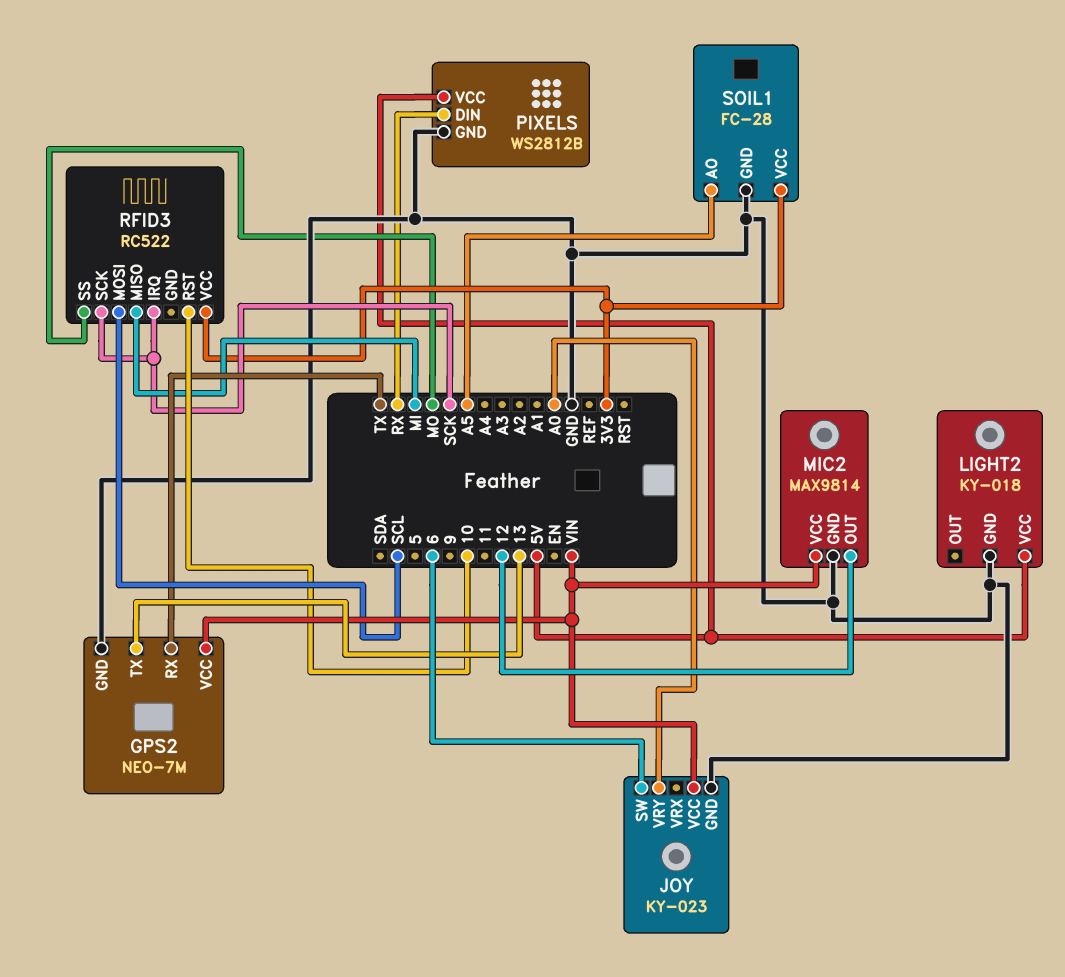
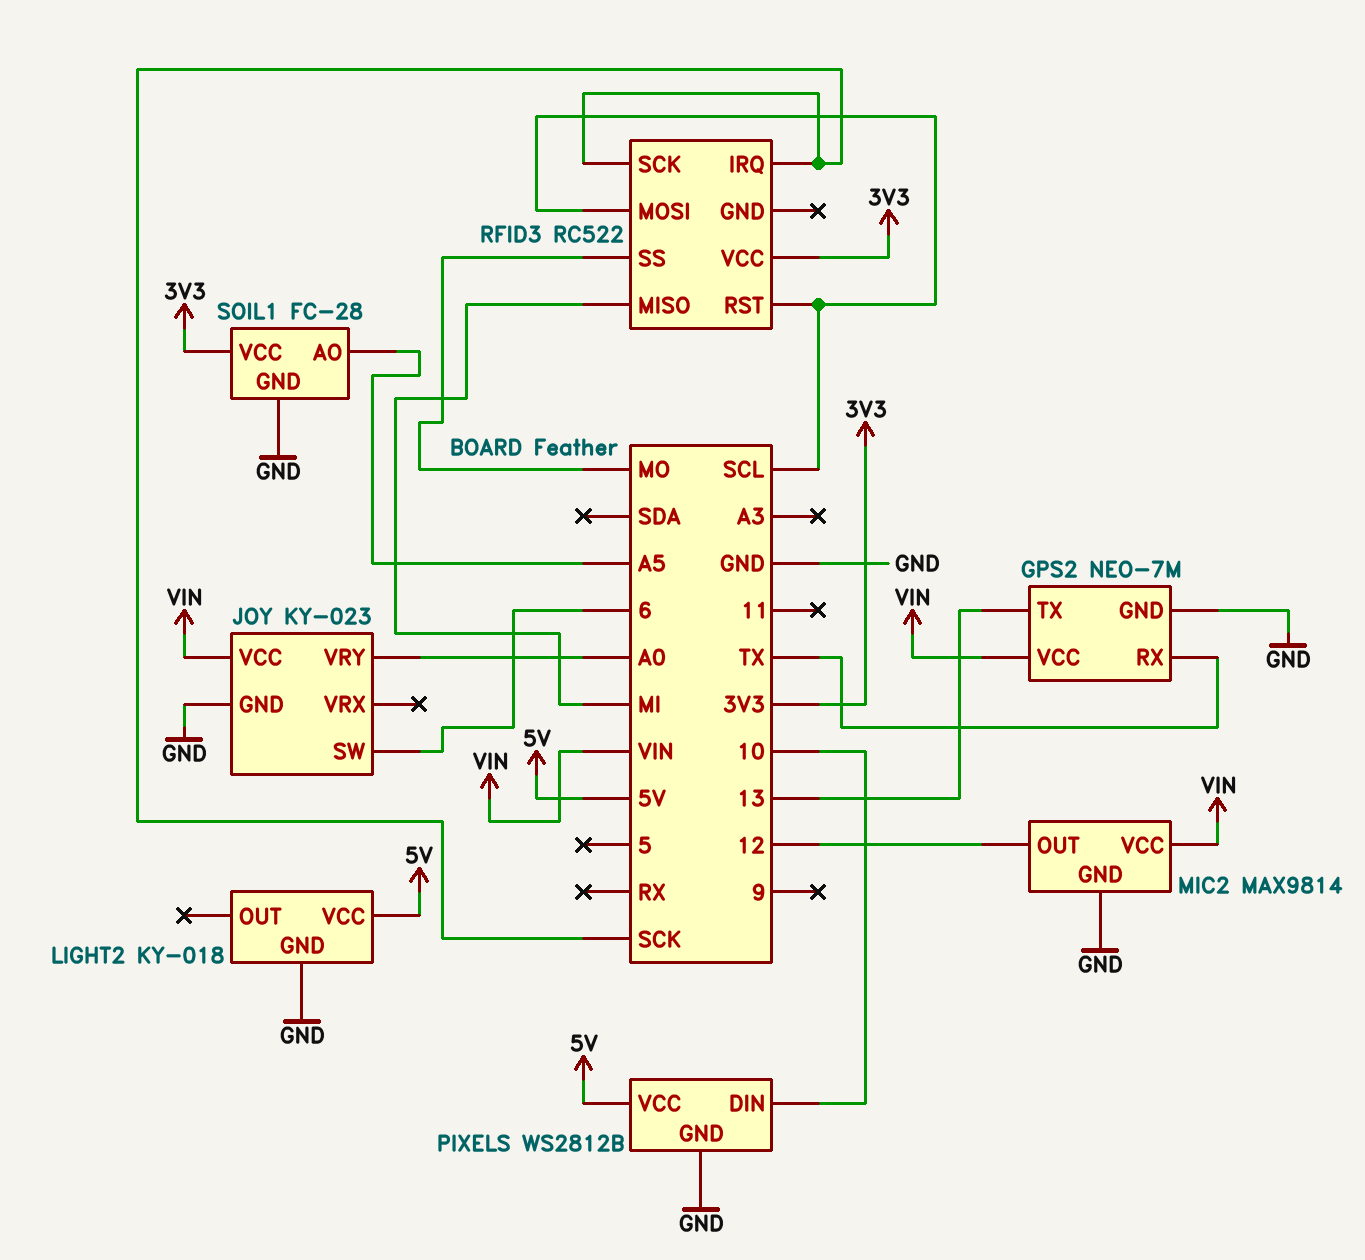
PIXELS pin DIN: RX -> 10
RFID3 pin RST: 10 -> SCL

